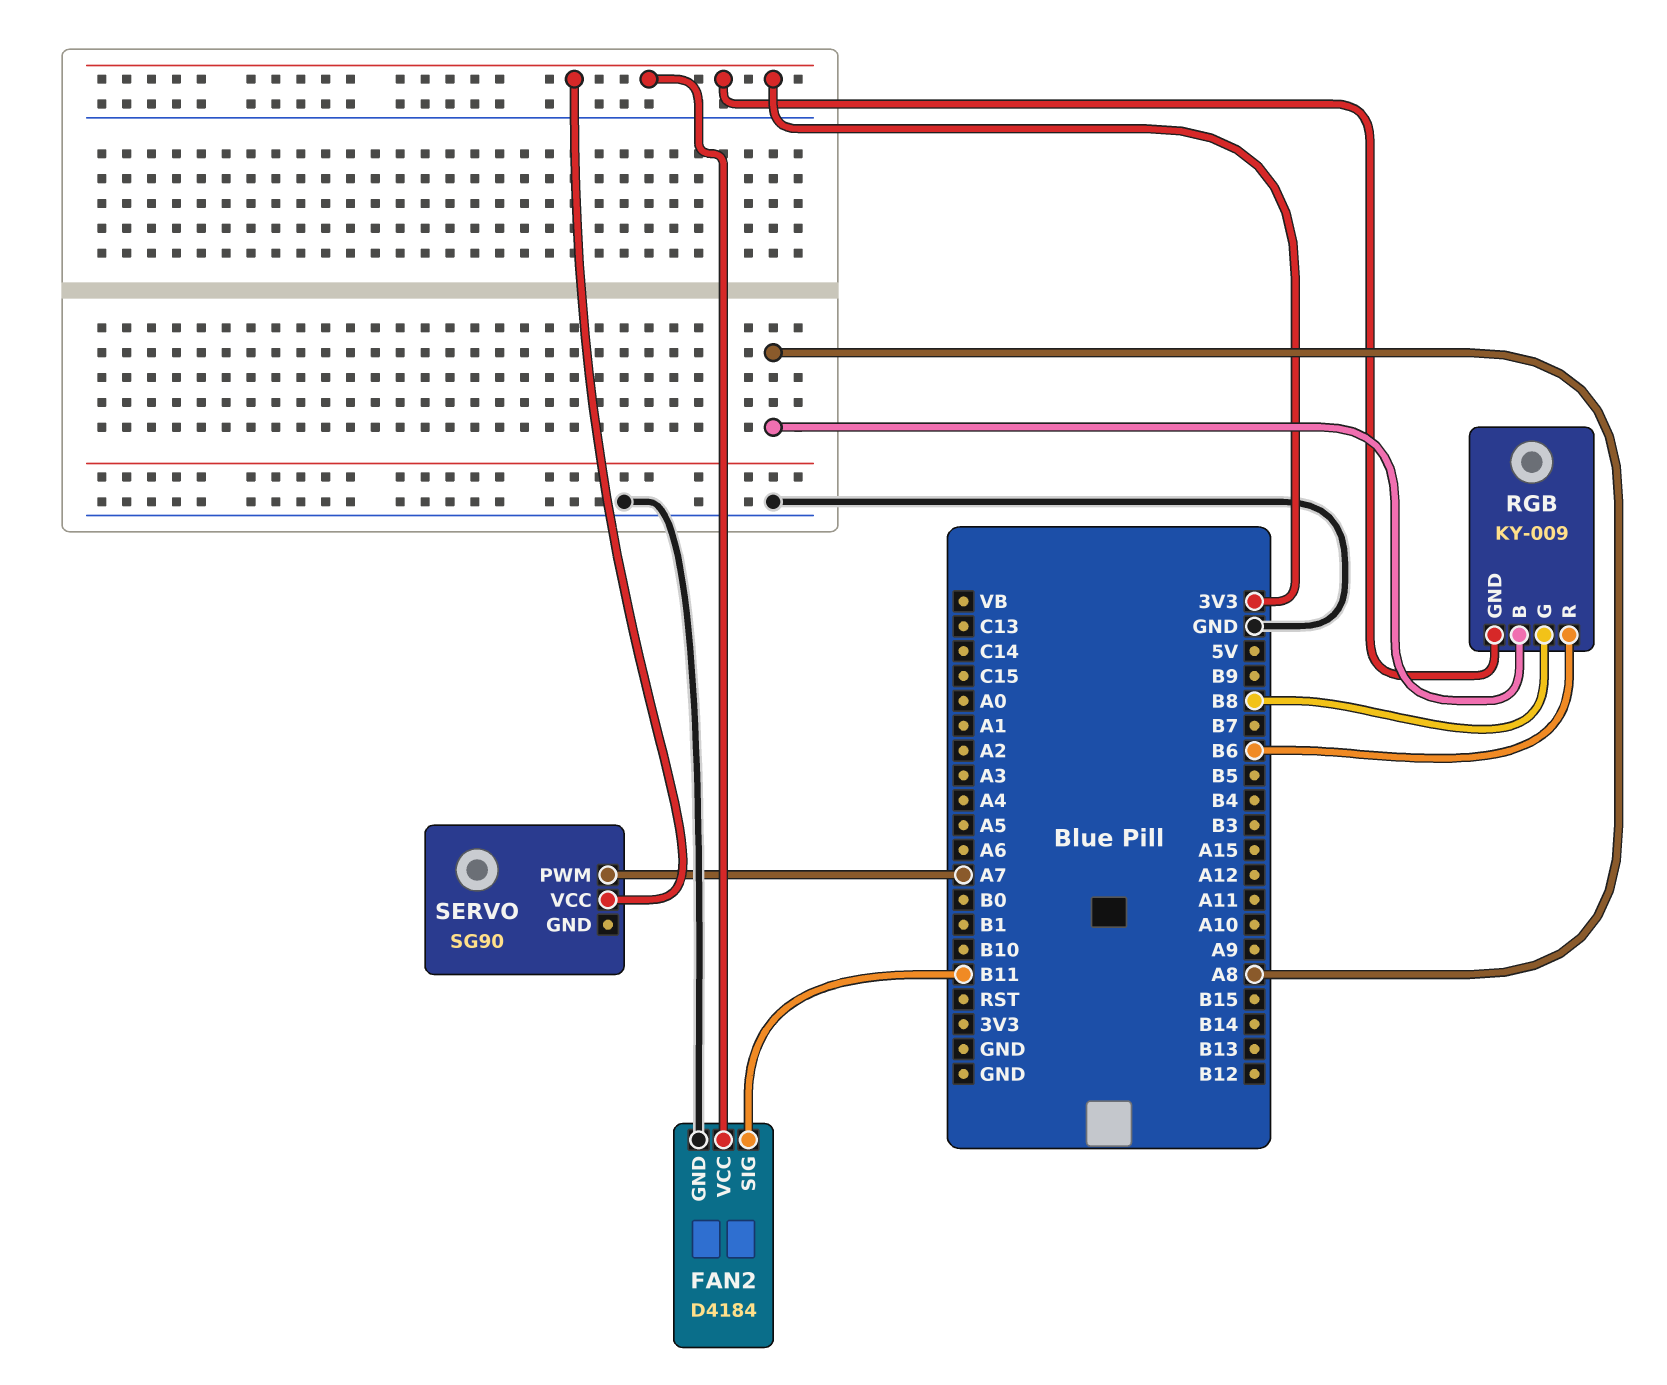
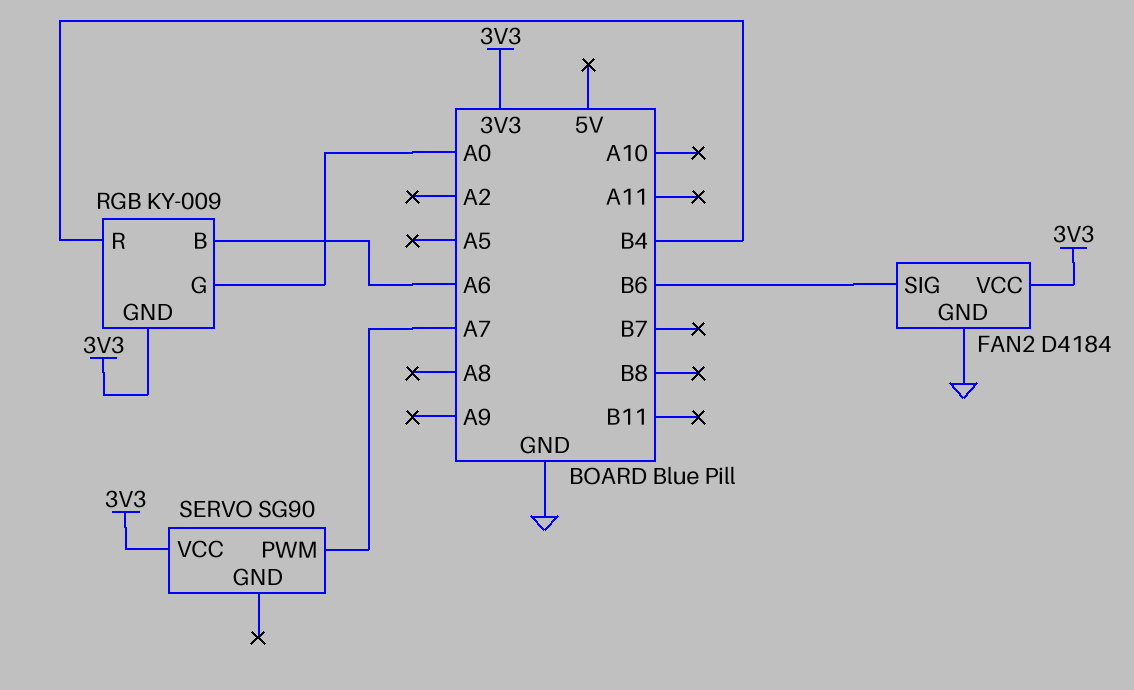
FAN2 pin SIG: B11 -> B6
RGB pin B: A8 -> A6
RGB pin G: B8 -> A0
RGB pin R: B6 -> B4

